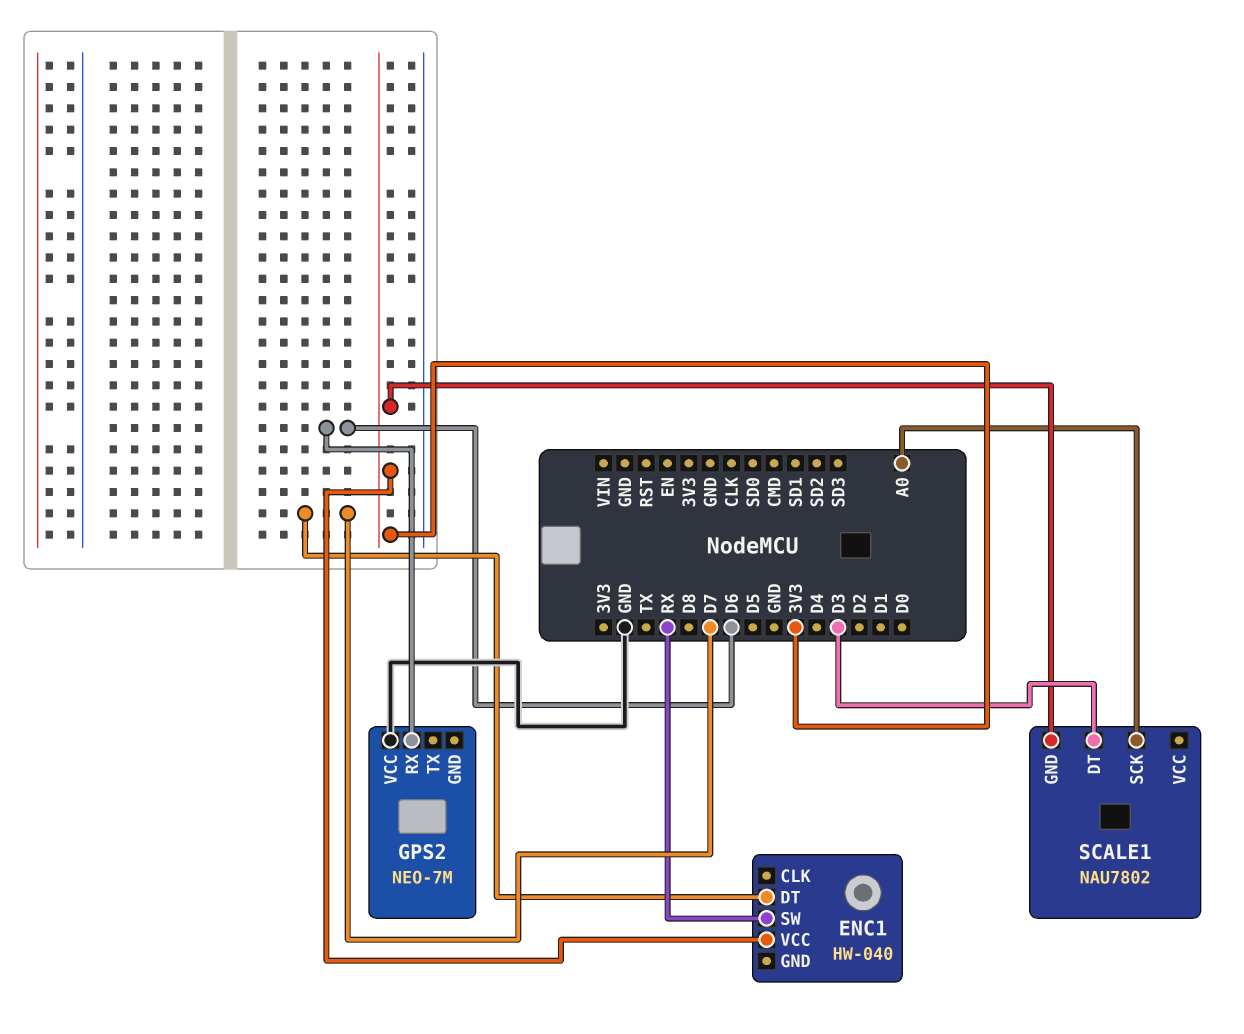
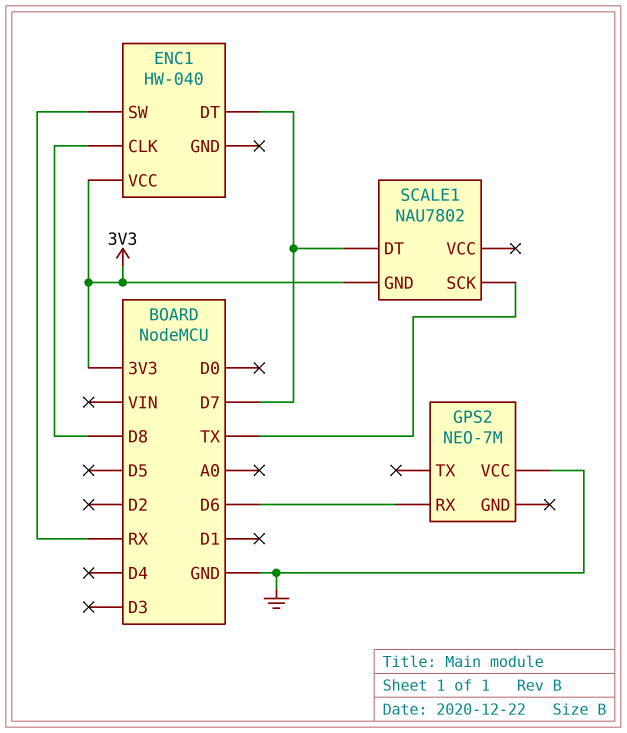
ENC1 pin CLK: none -> D8
SCALE1 pin DT: D3 -> D7
SCALE1 pin SCK: A0 -> TX

